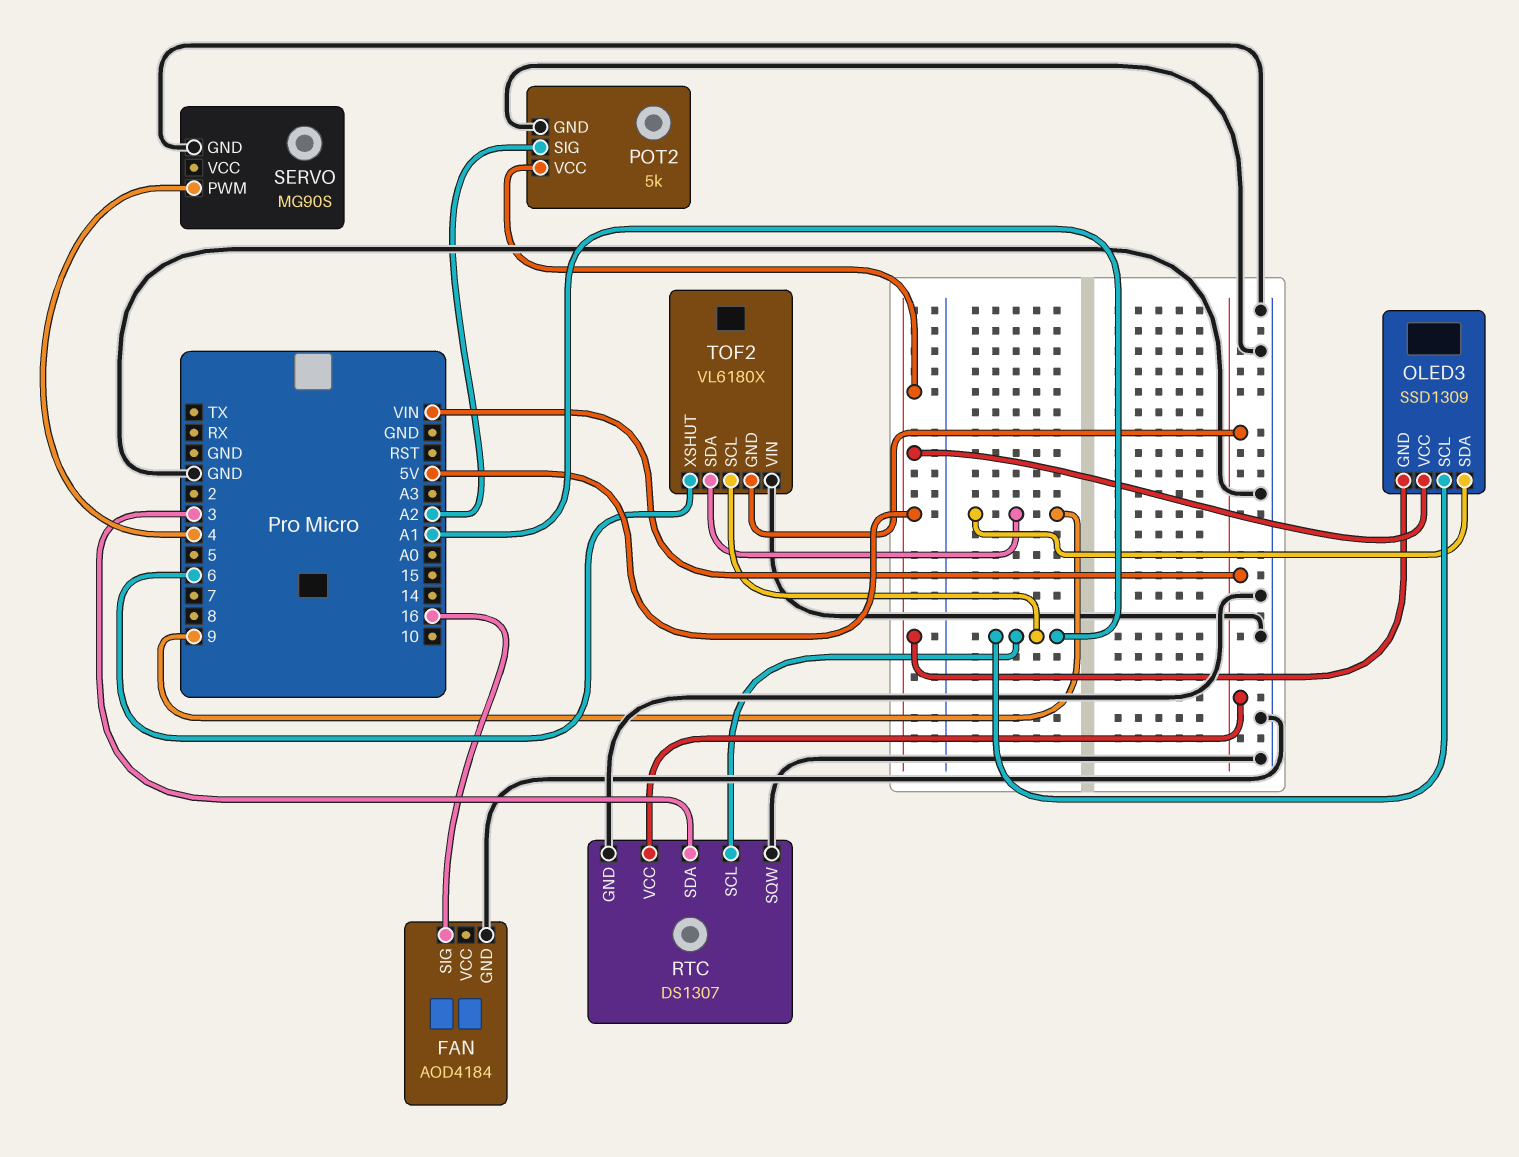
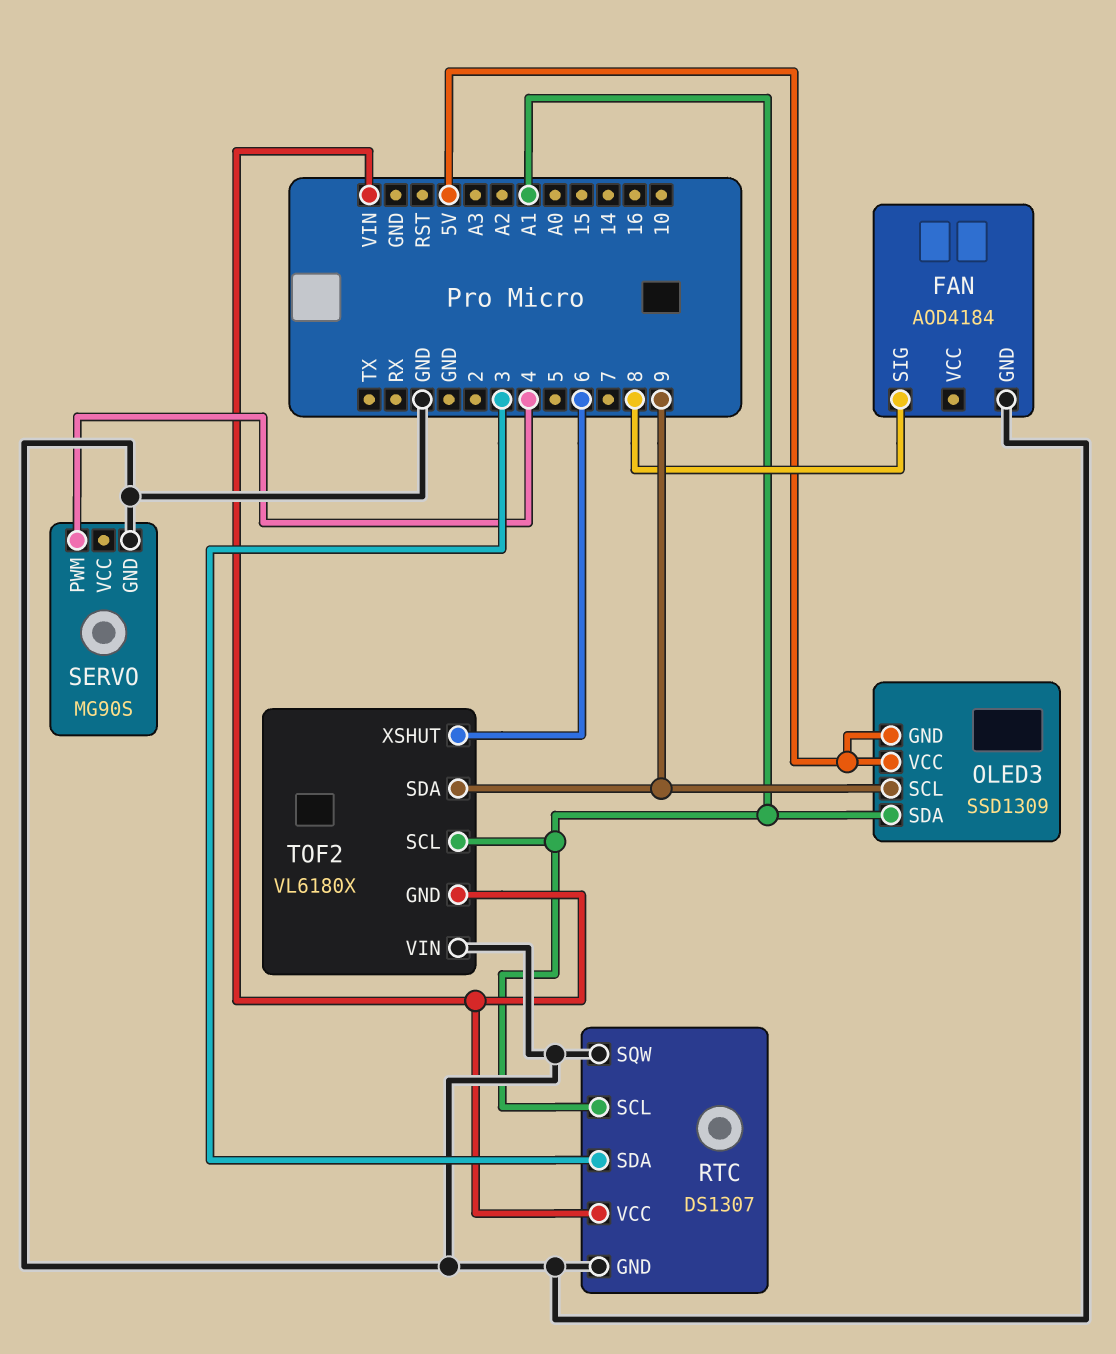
FAN pin SIG: 16 -> 8
OLED3 pin SCL: A1 -> 9
OLED3 pin SDA: 9 -> A1
POT2: 5k -> none
POT2 pin GND: GND -> none
POT2 pin SIG: A2 -> none
POT2 pin VCC: 5V -> none

